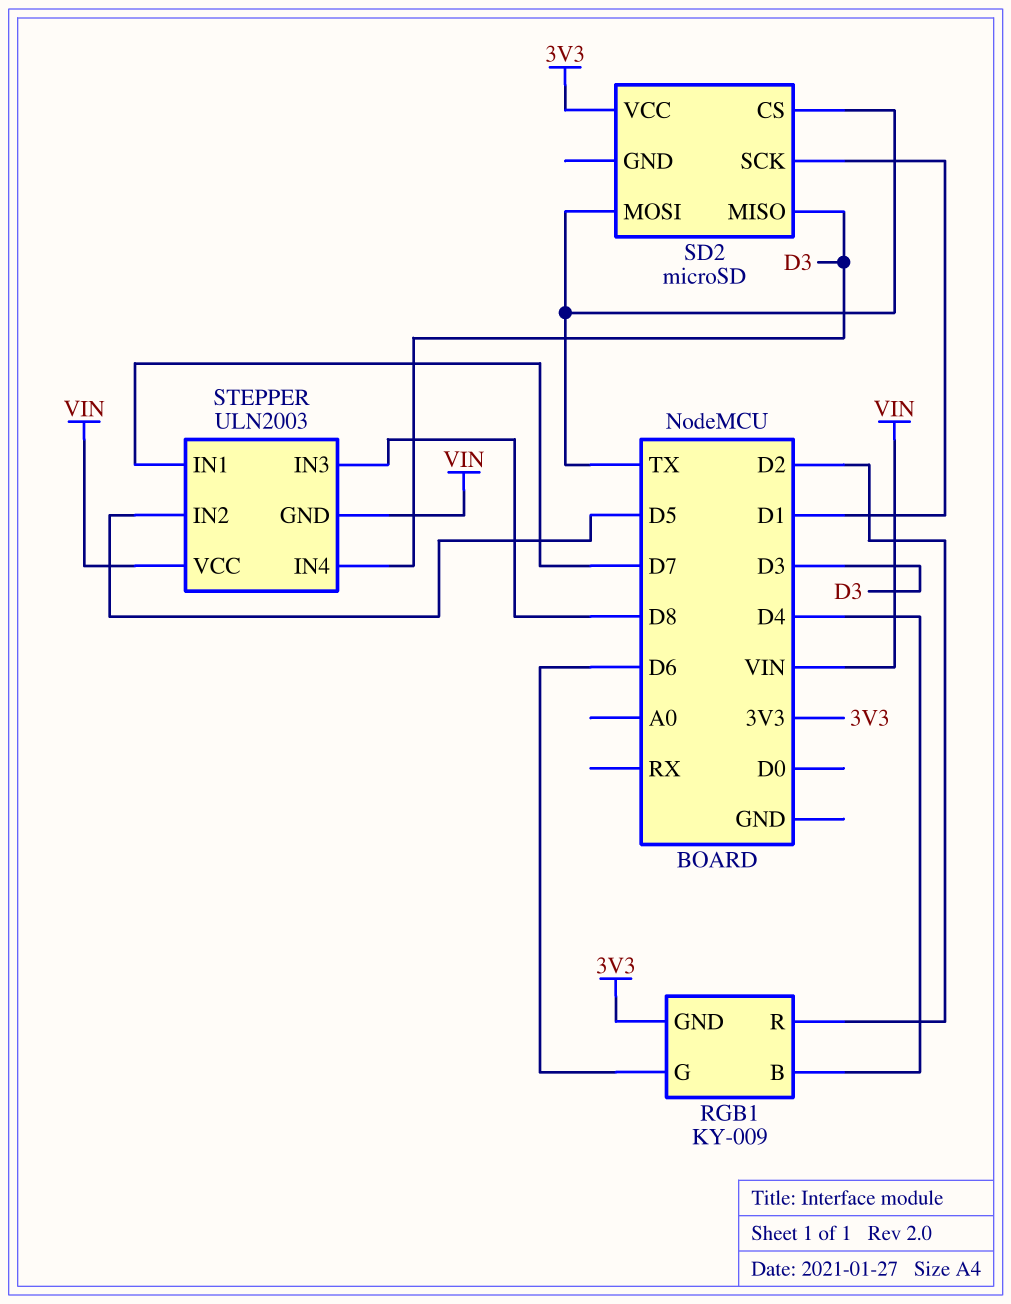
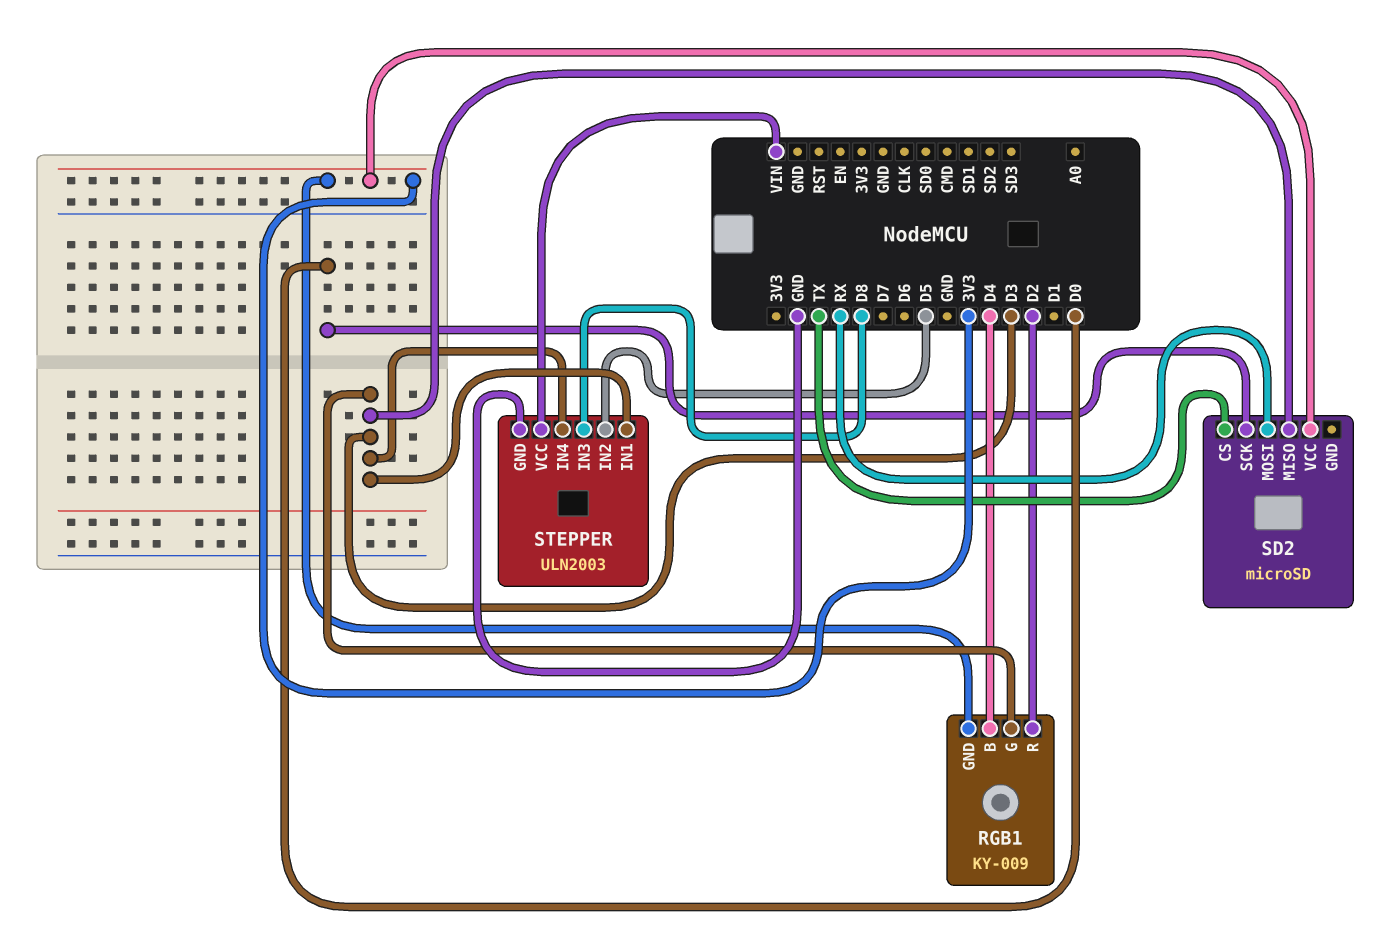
RGB1 pin G: D6 -> D3
SD2 pin MOSI: TX -> RX
SD2 pin SCK: D1 -> D0
STEPPER pin GND: VIN -> GND
STEPPER pin IN1: D7 -> D3

